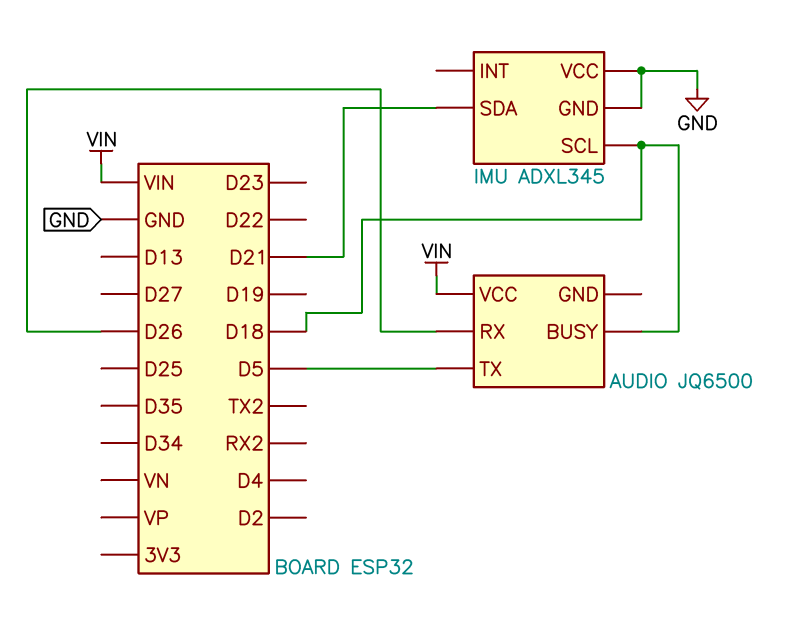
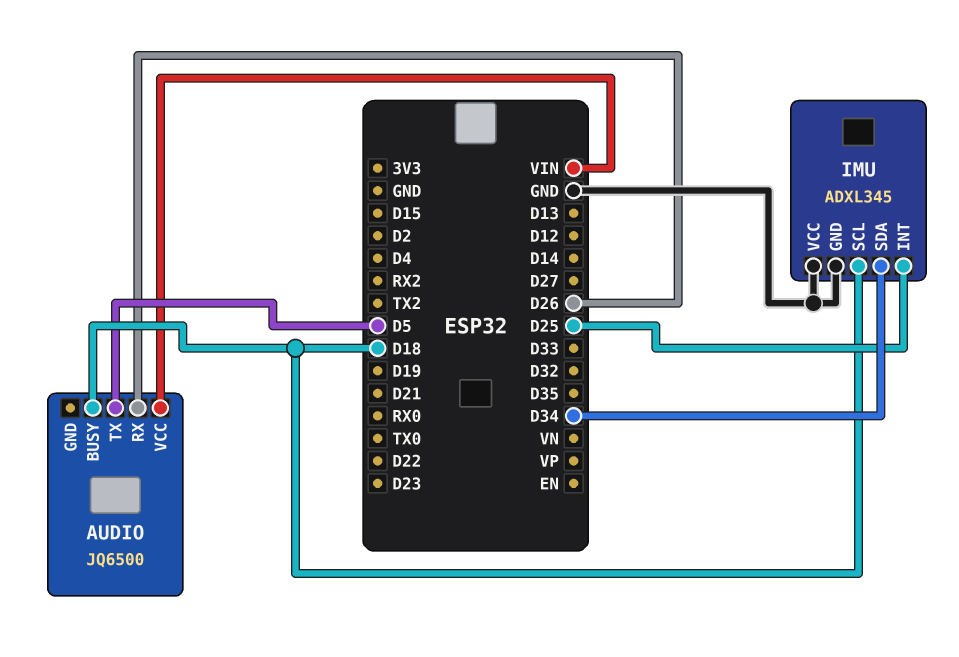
IMU pin INT: none -> D25
IMU pin SDA: D21 -> D34

